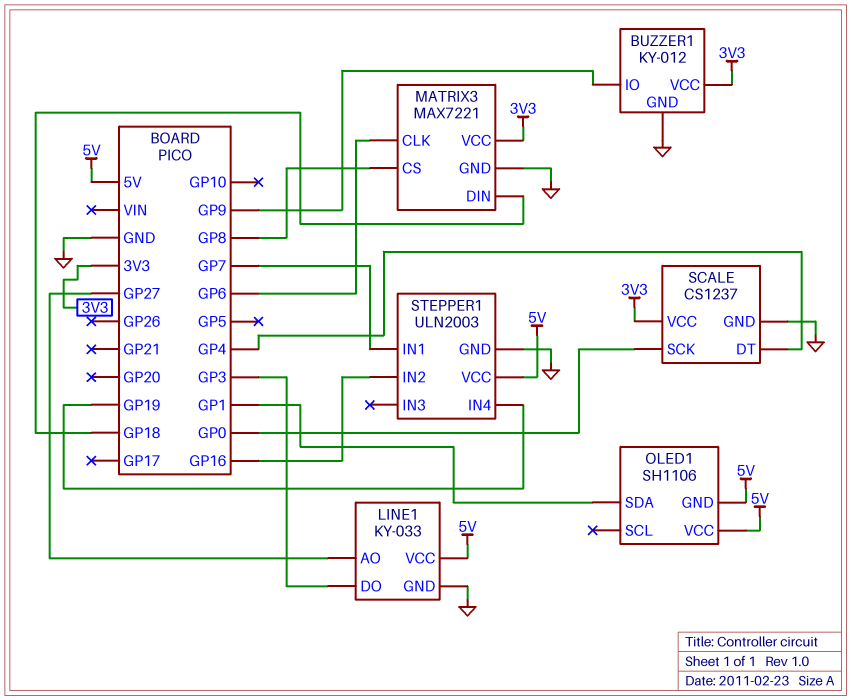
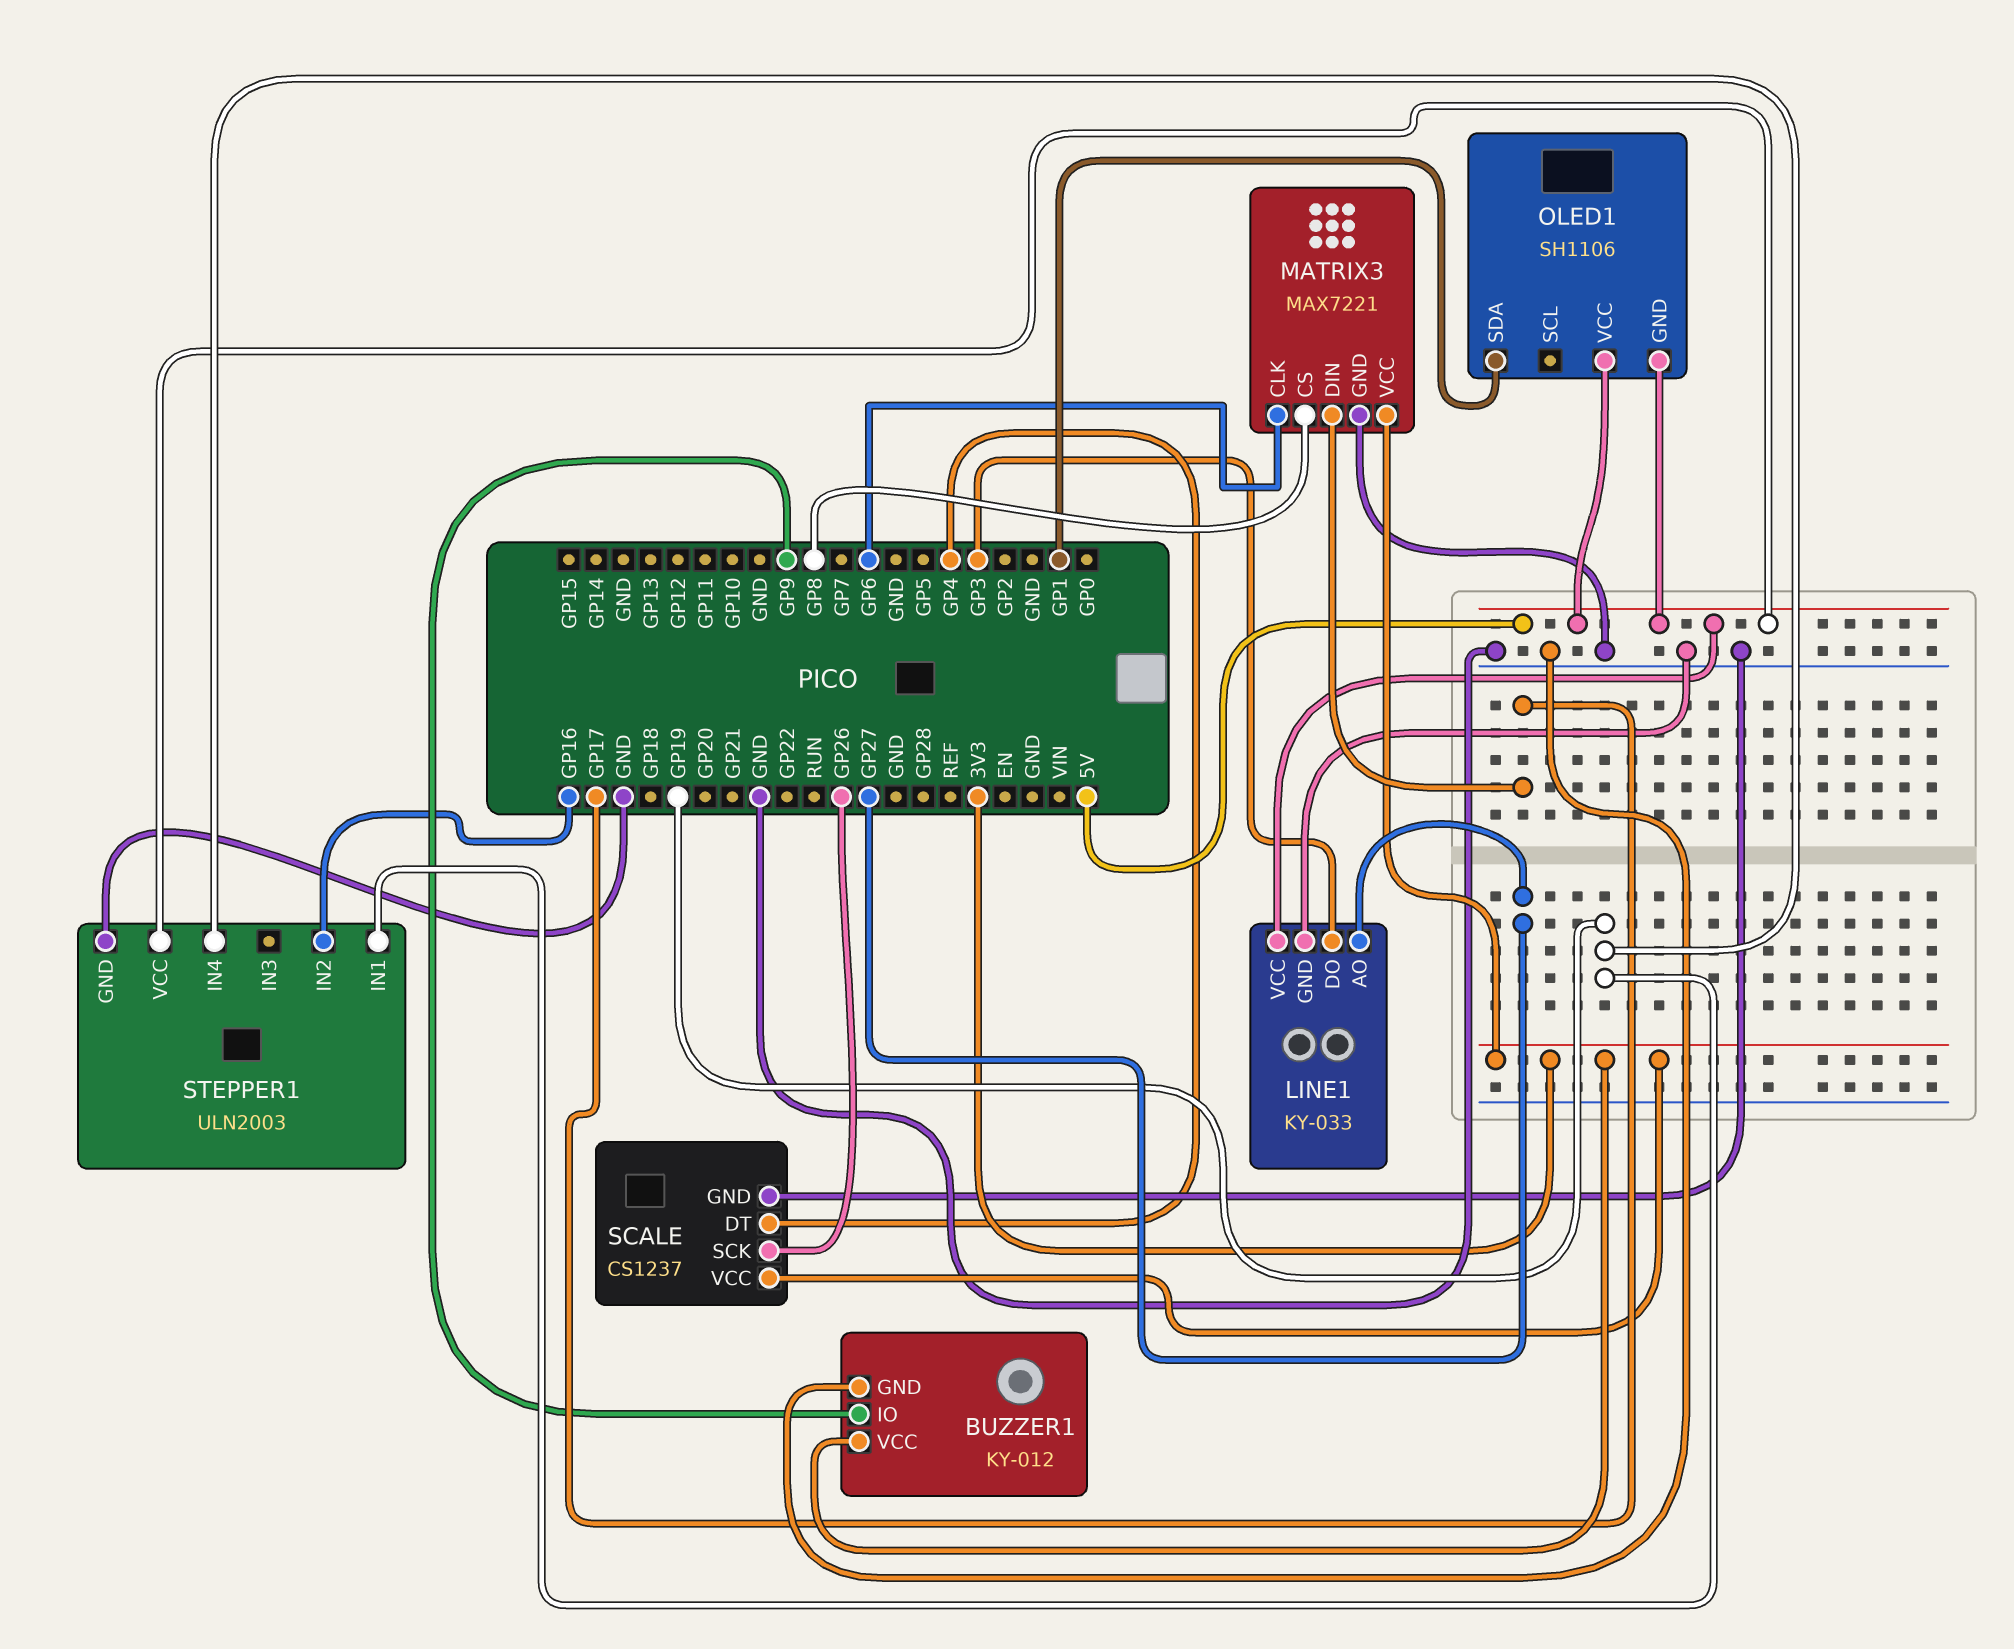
MATRIX3 pin DIN: GP18 -> GP17
SCALE pin SCK: GP0 -> GP26
STEPPER1 pin IN1: GP7 -> GP19

